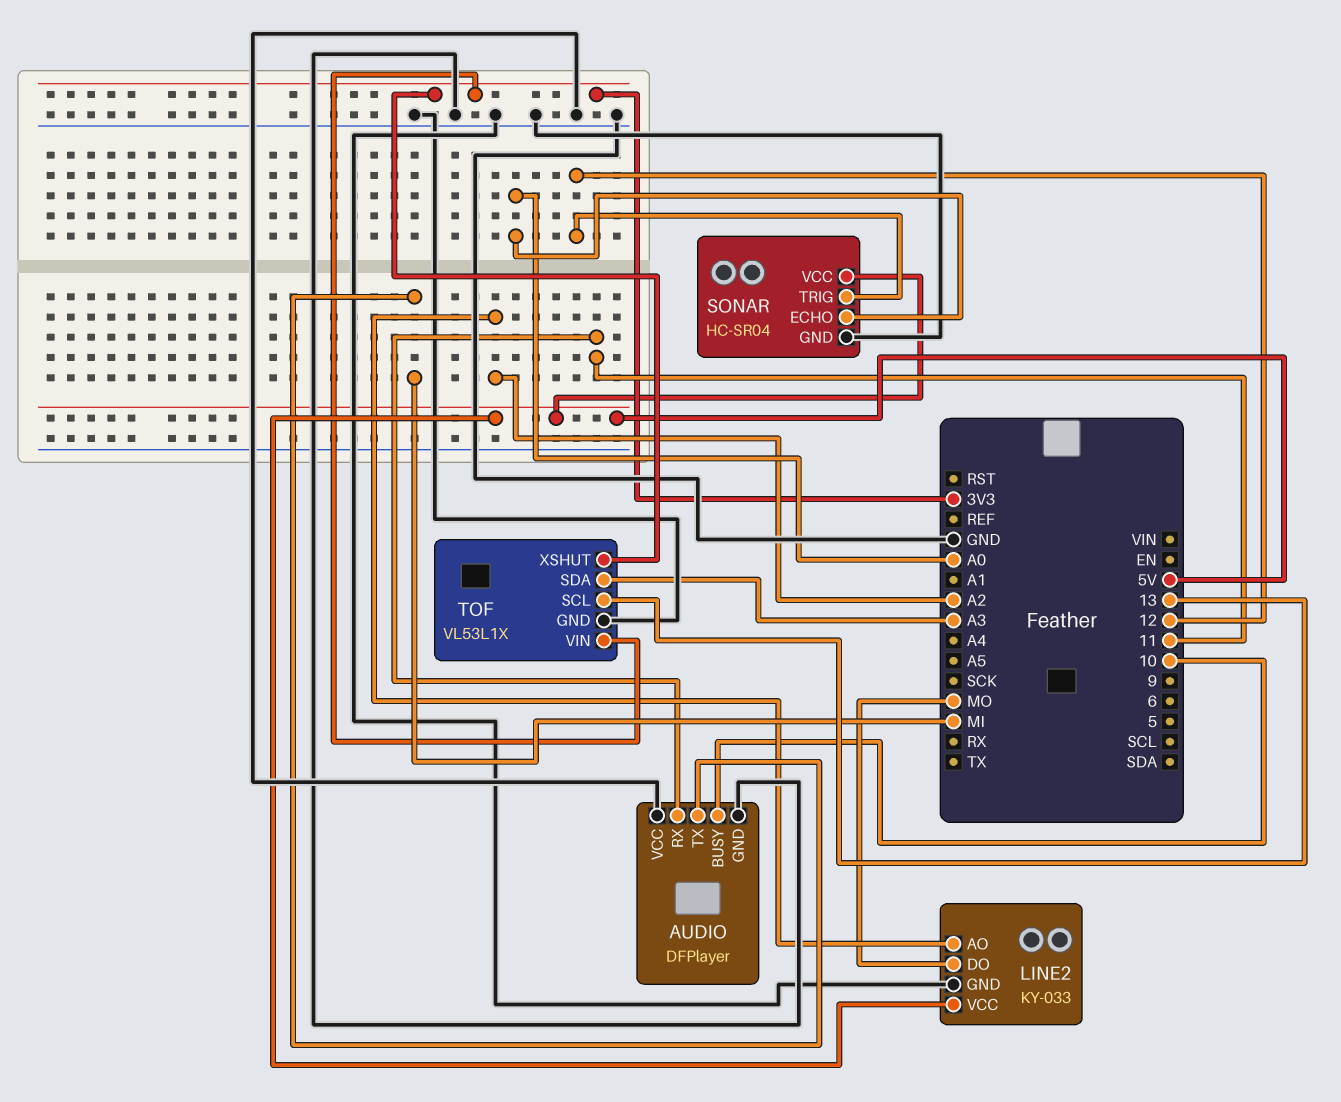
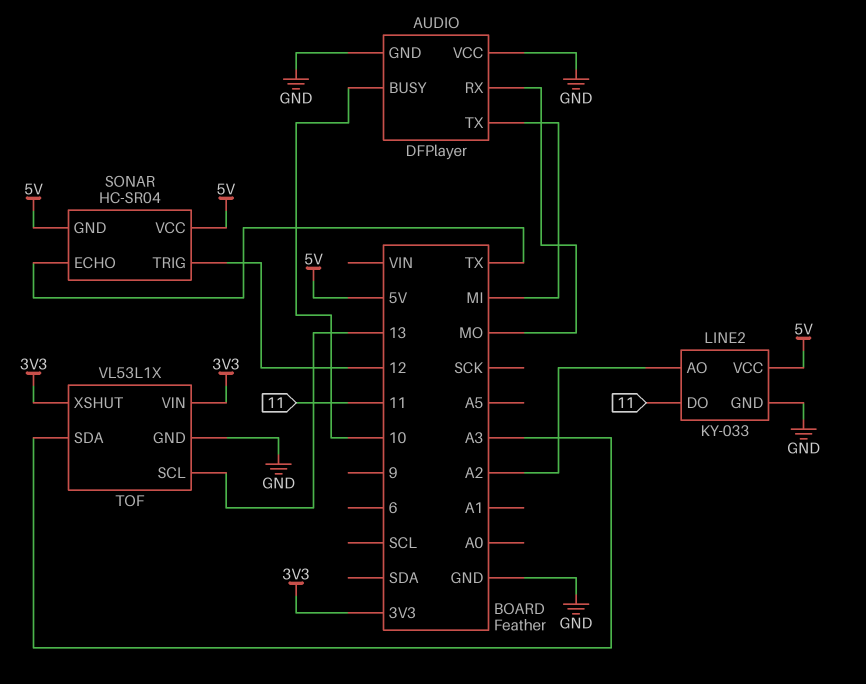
AUDIO pin RX: 11 -> MO
LINE2 pin DO: MO -> 11
SONAR pin ECHO: A0 -> TX
SONAR pin GND: GND -> 5V

